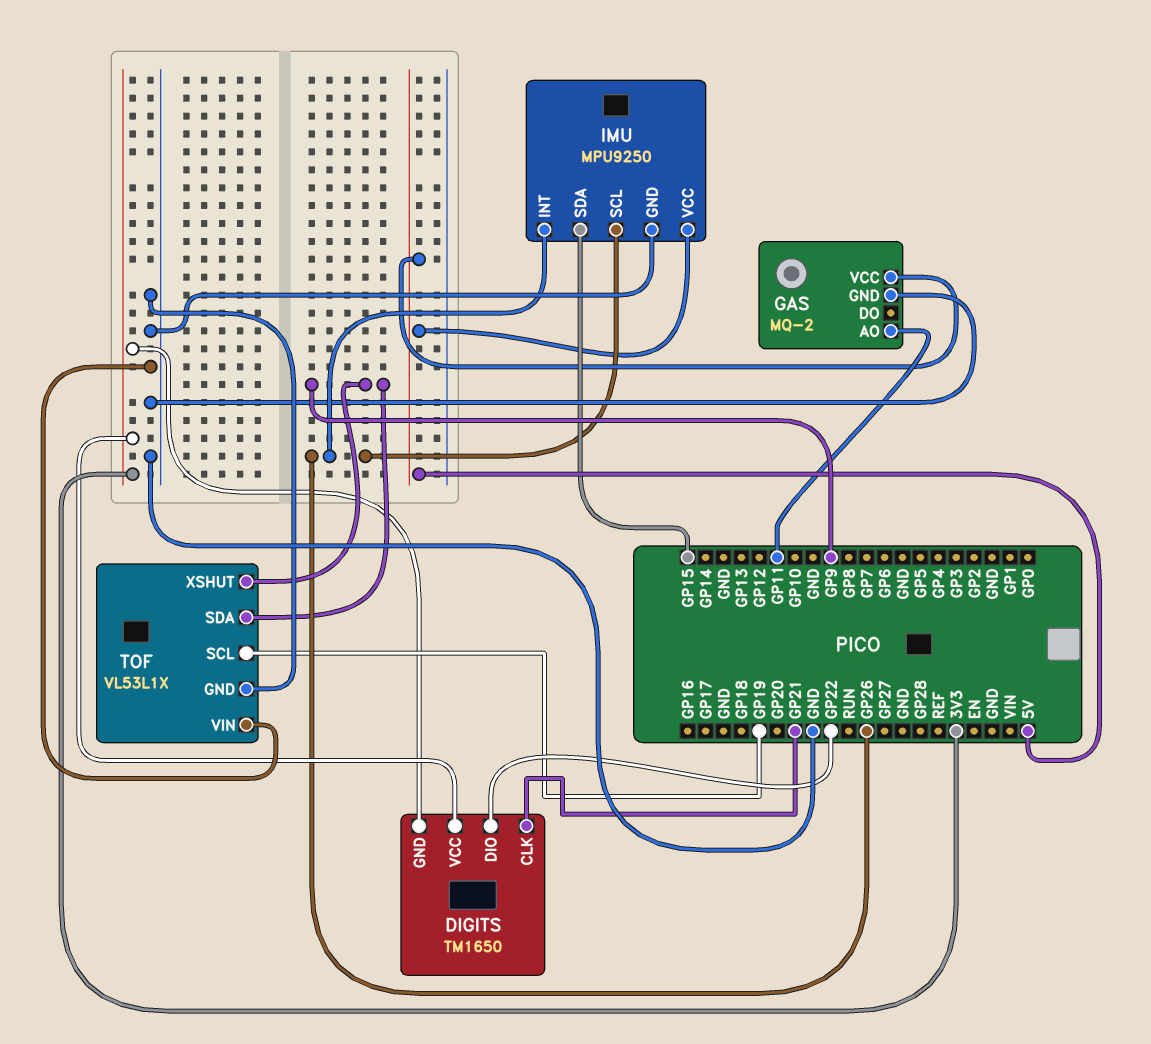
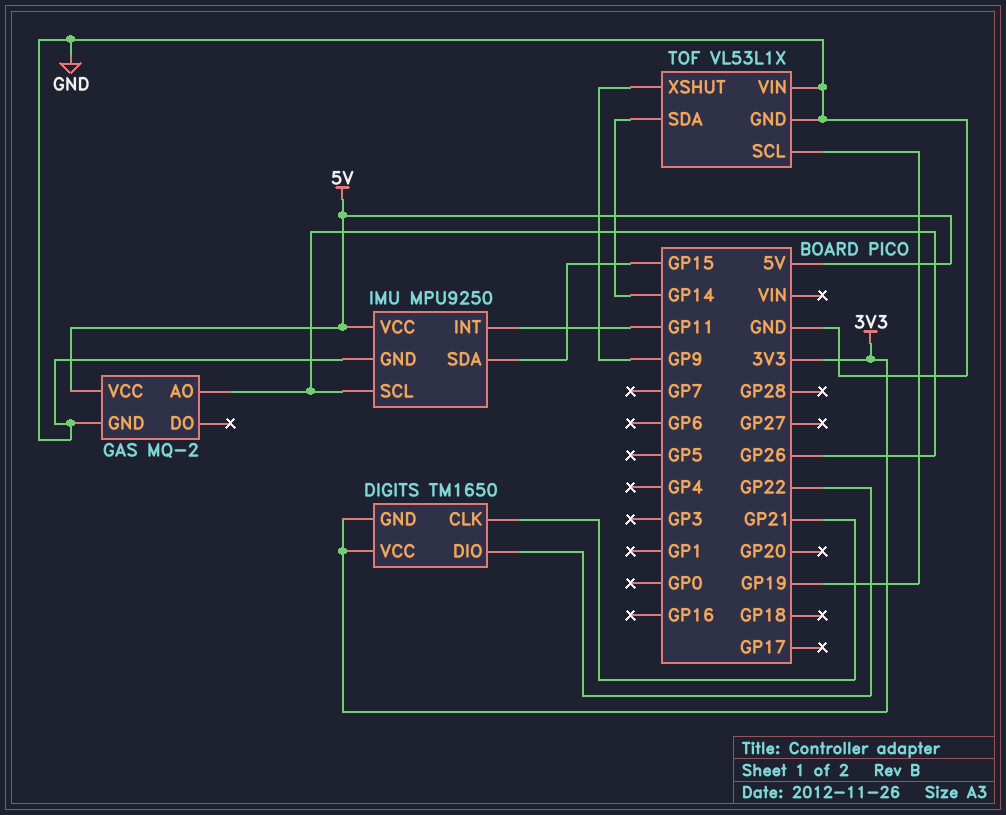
GAS pin AO: GP11 -> GP26
IMU pin INT: GP26 -> GP11
TOF pin SDA: GP9 -> GP14

